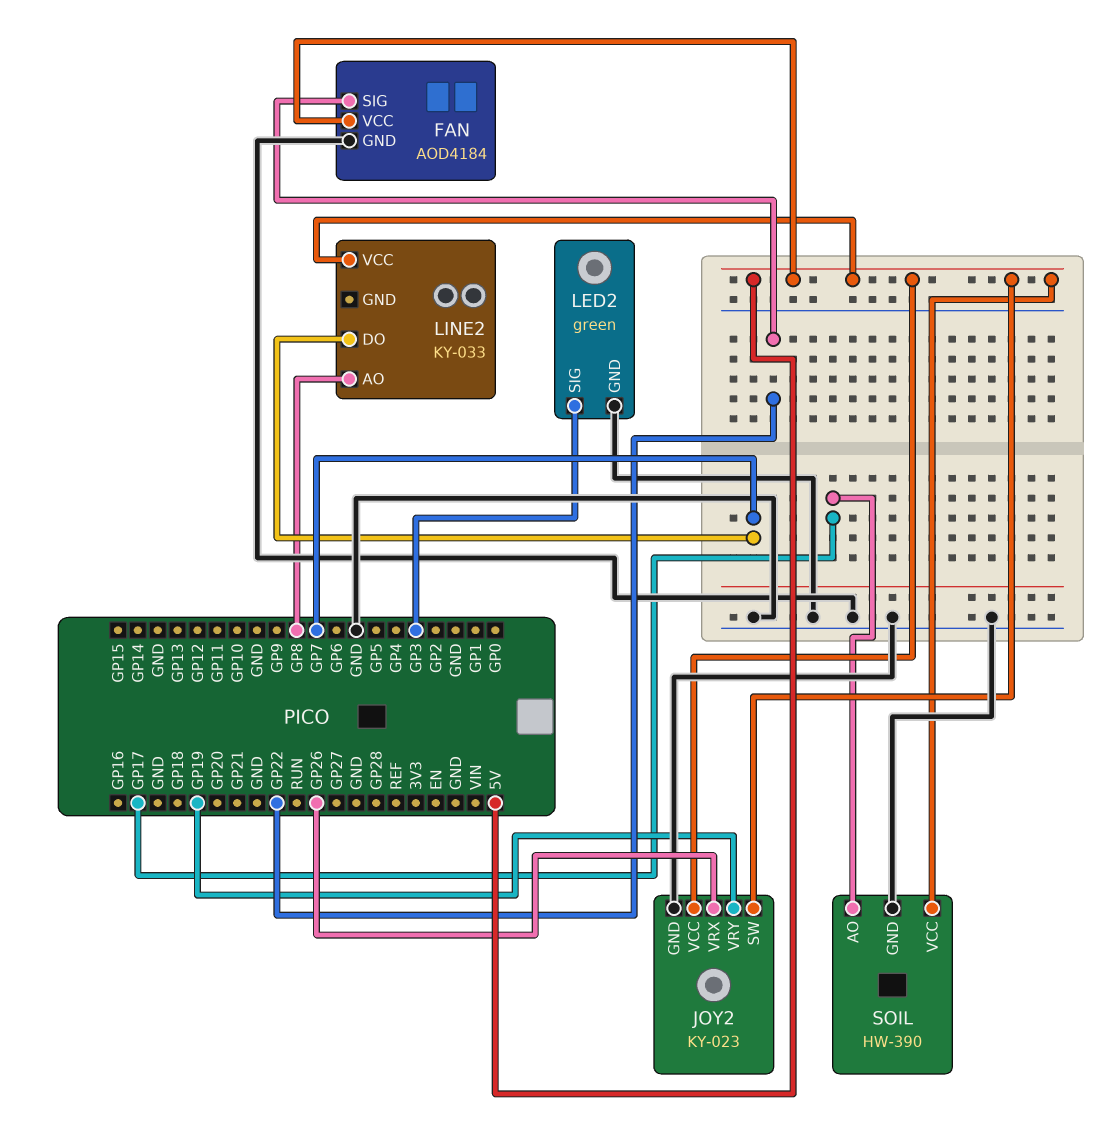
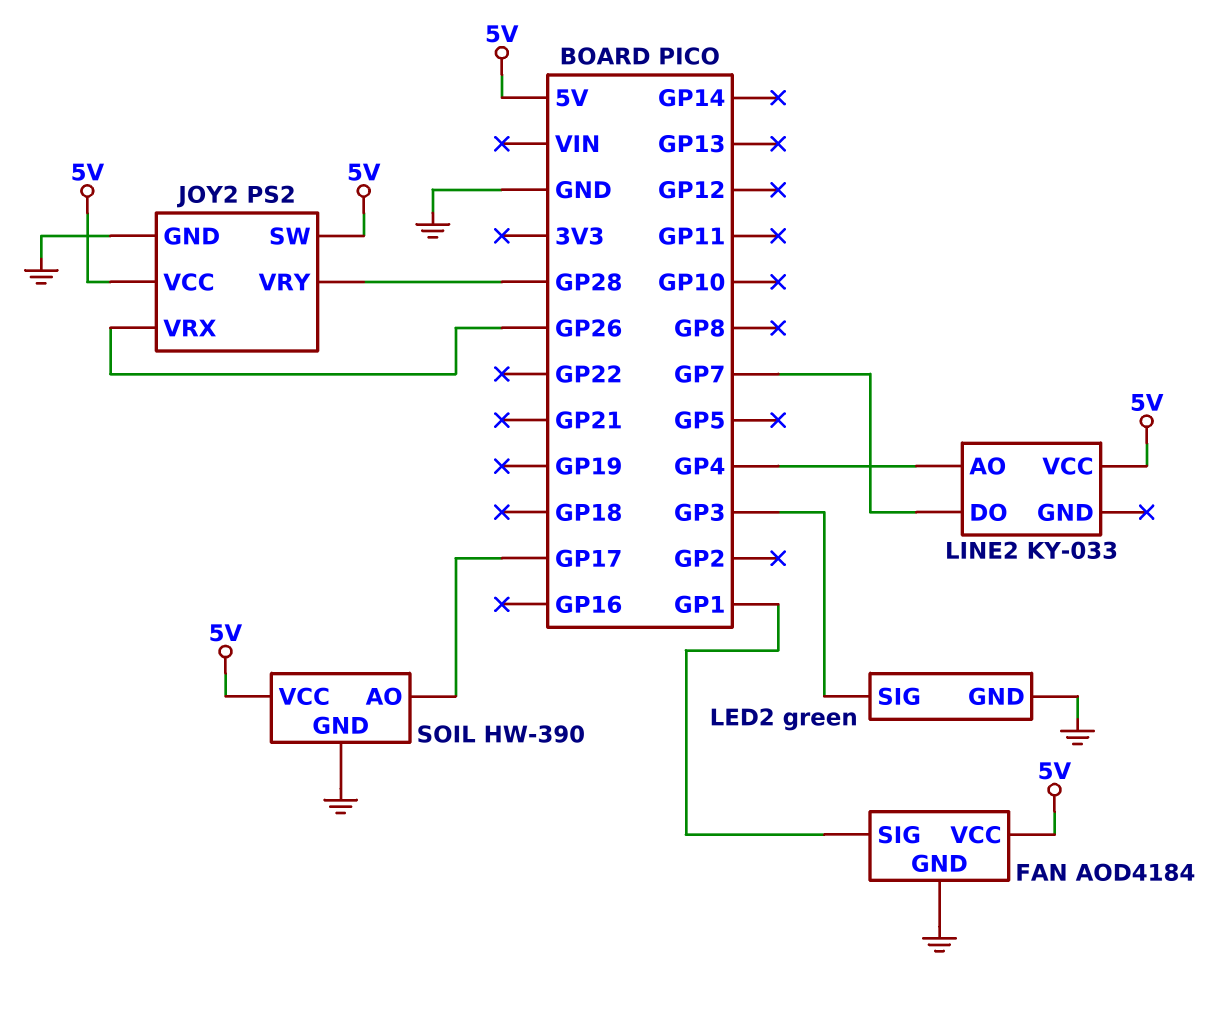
FAN pin SIG: GP22 -> GP1
JOY2: KY-023 -> PS2
JOY2 pin VRY: GP19 -> GP28
LINE2 pin AO: GP8 -> GP4

